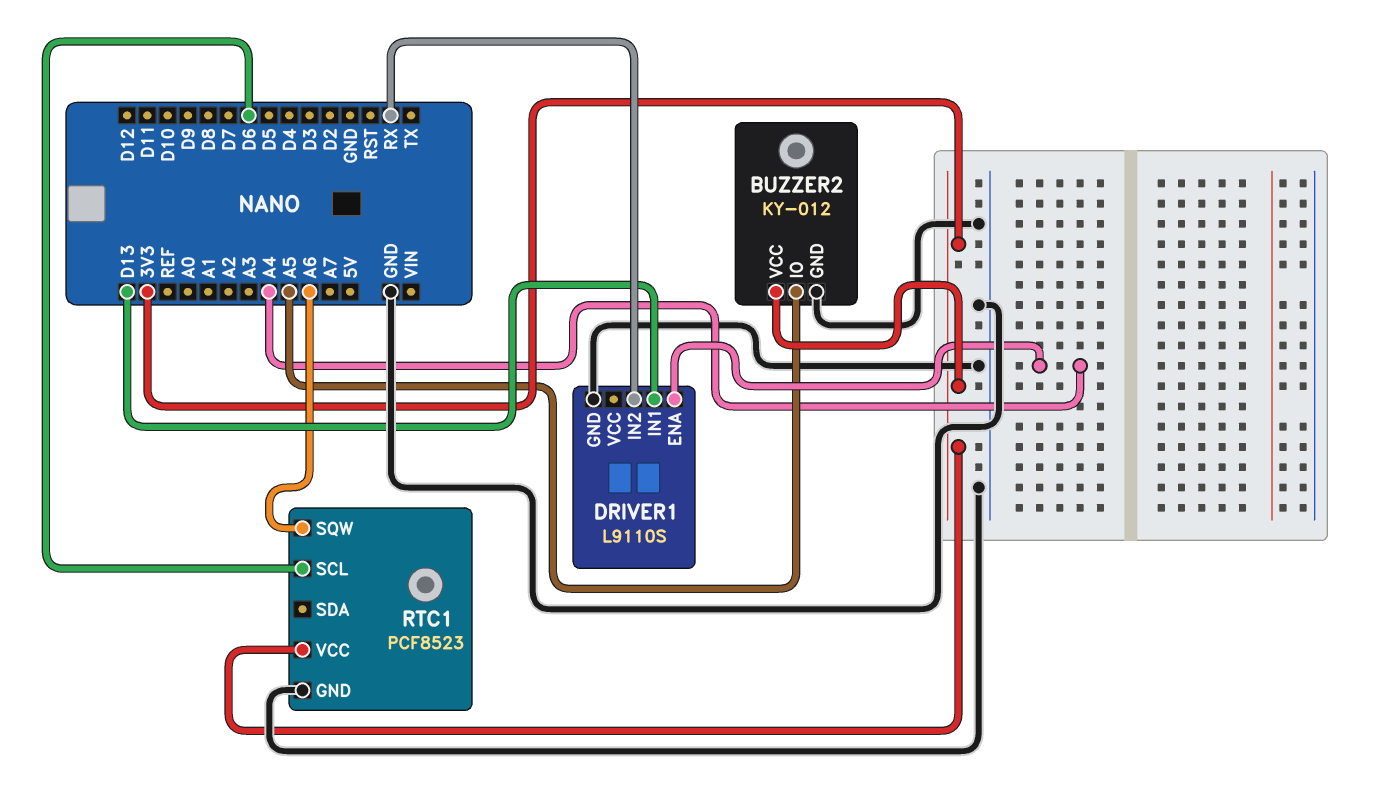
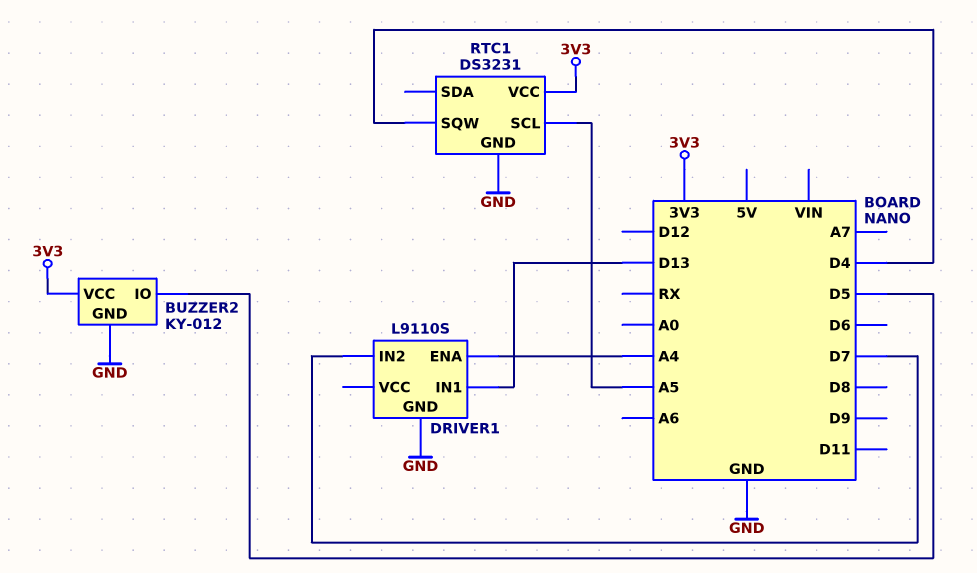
BUZZER2 pin IO: A5 -> D5
DRIVER1 pin IN2: RX -> D7
RTC1: PCF8523 -> DS3231
RTC1 pin SCL: D6 -> A5
RTC1 pin SQW: A6 -> D4

